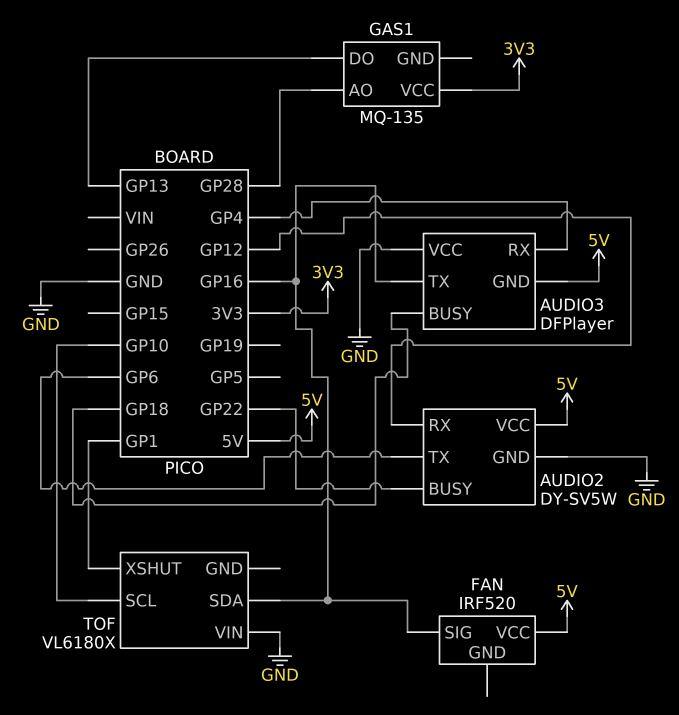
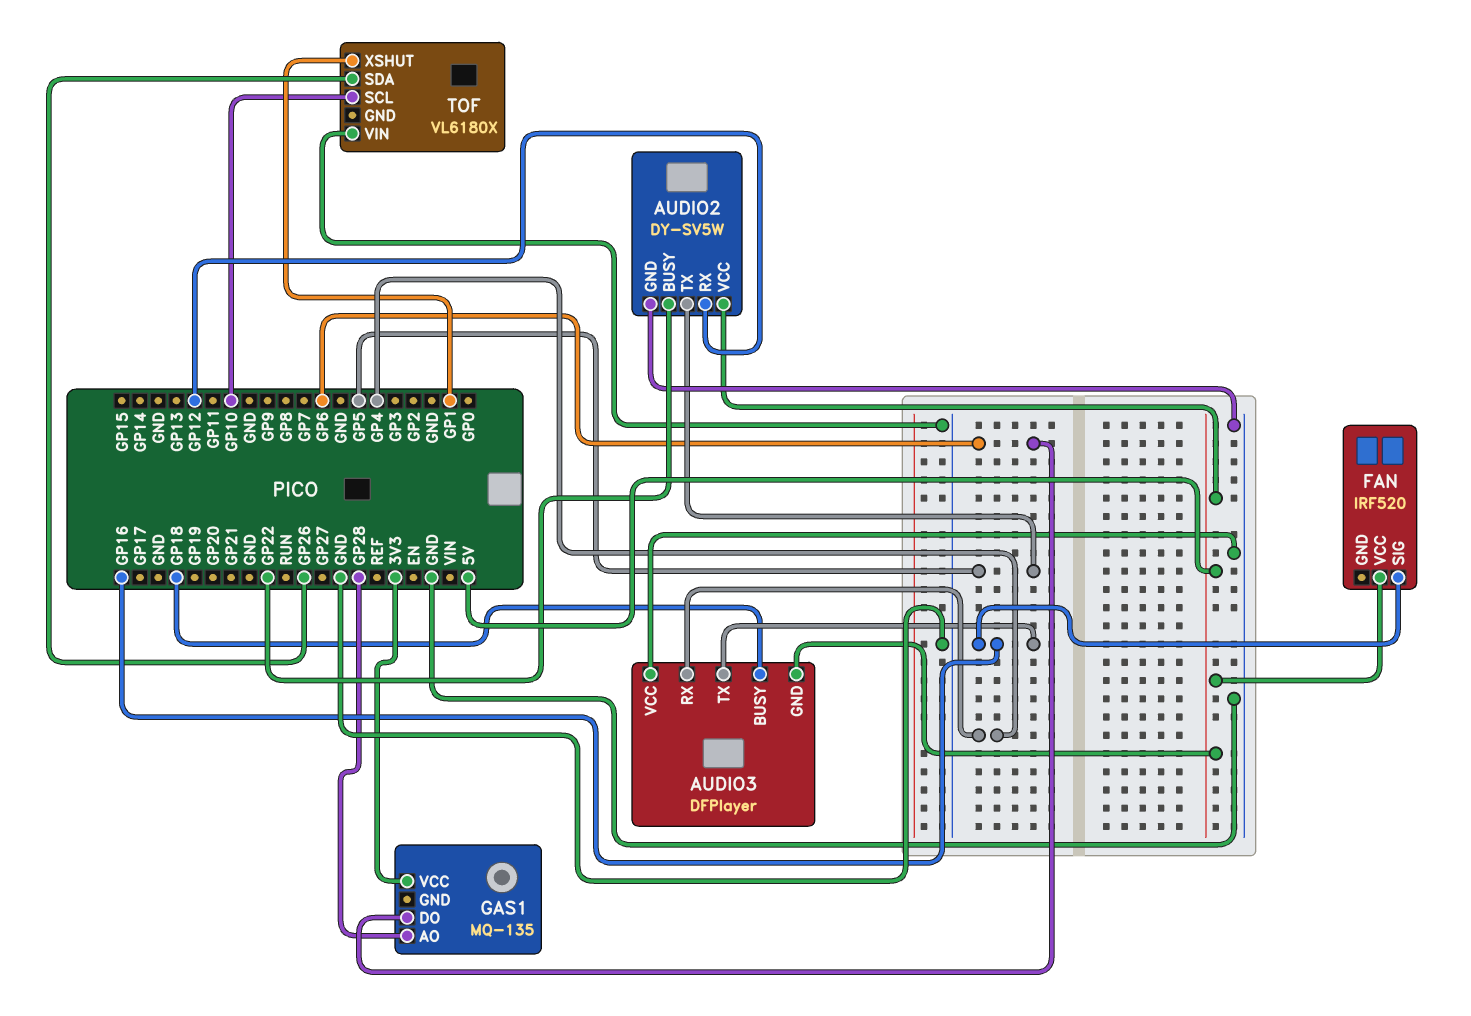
AUDIO2 pin TX: GP6 -> GP5
GAS1 pin DO: GP13 -> GP6
TOF pin SDA: GP16 -> GP26

